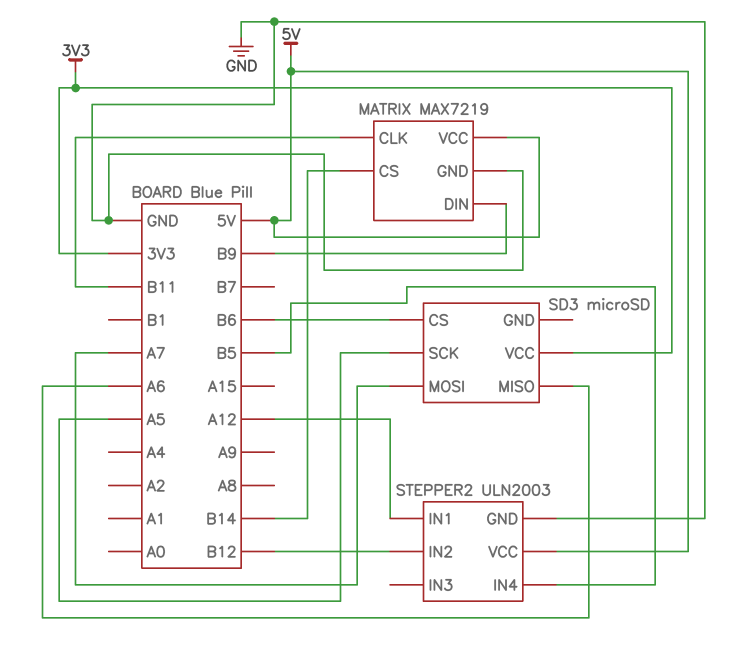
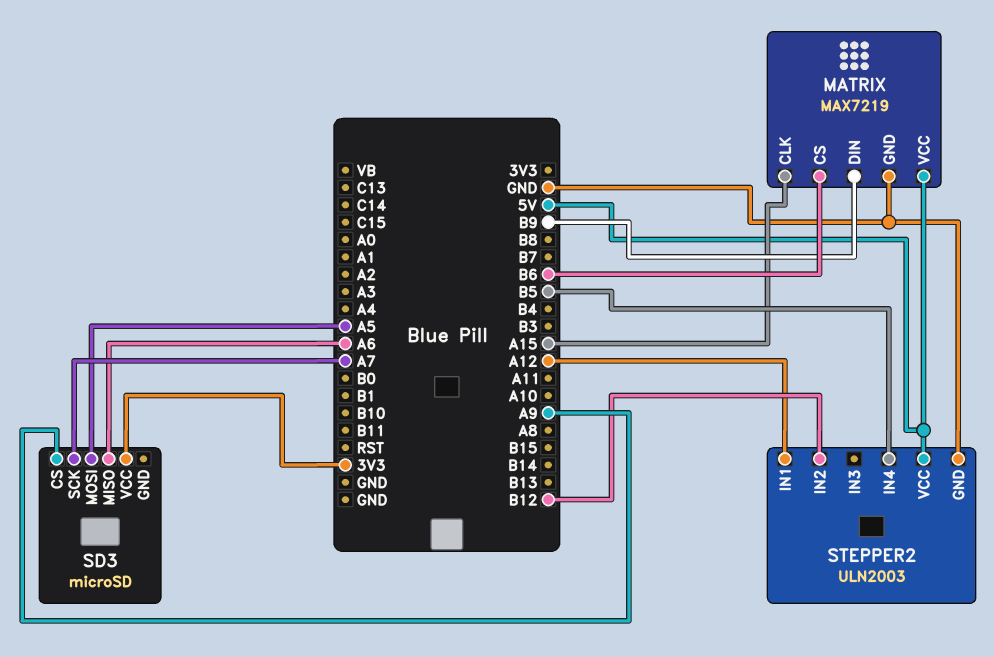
MATRIX pin CLK: B11 -> A15
MATRIX pin CS: B14 -> B6
SD3 pin CS: B6 -> A9
SD3 pin MOSI: A7 -> A5
SD3 pin SCK: A5 -> A7

